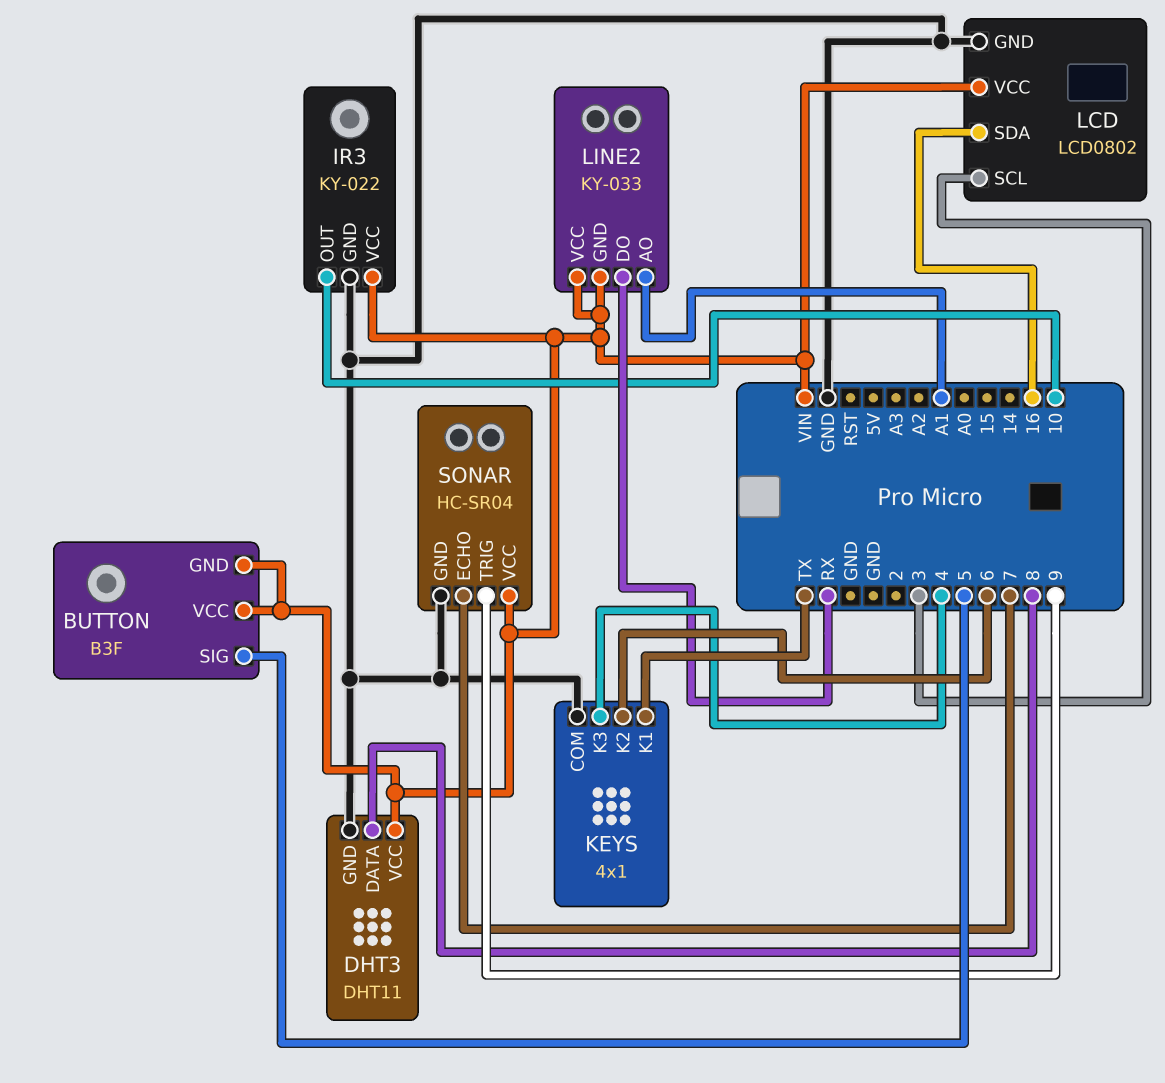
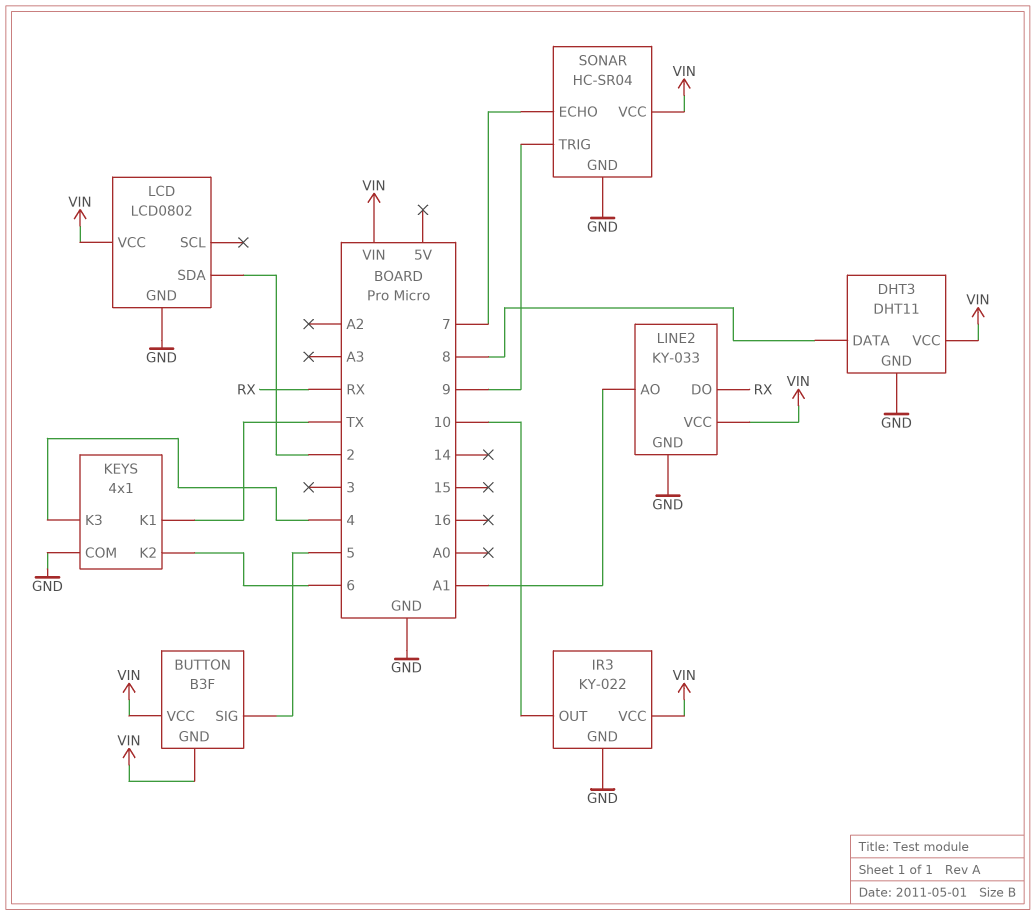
LCD pin SCL: 3 -> none
LCD pin SDA: 16 -> 2
LINE2 pin GND: VIN -> GND

